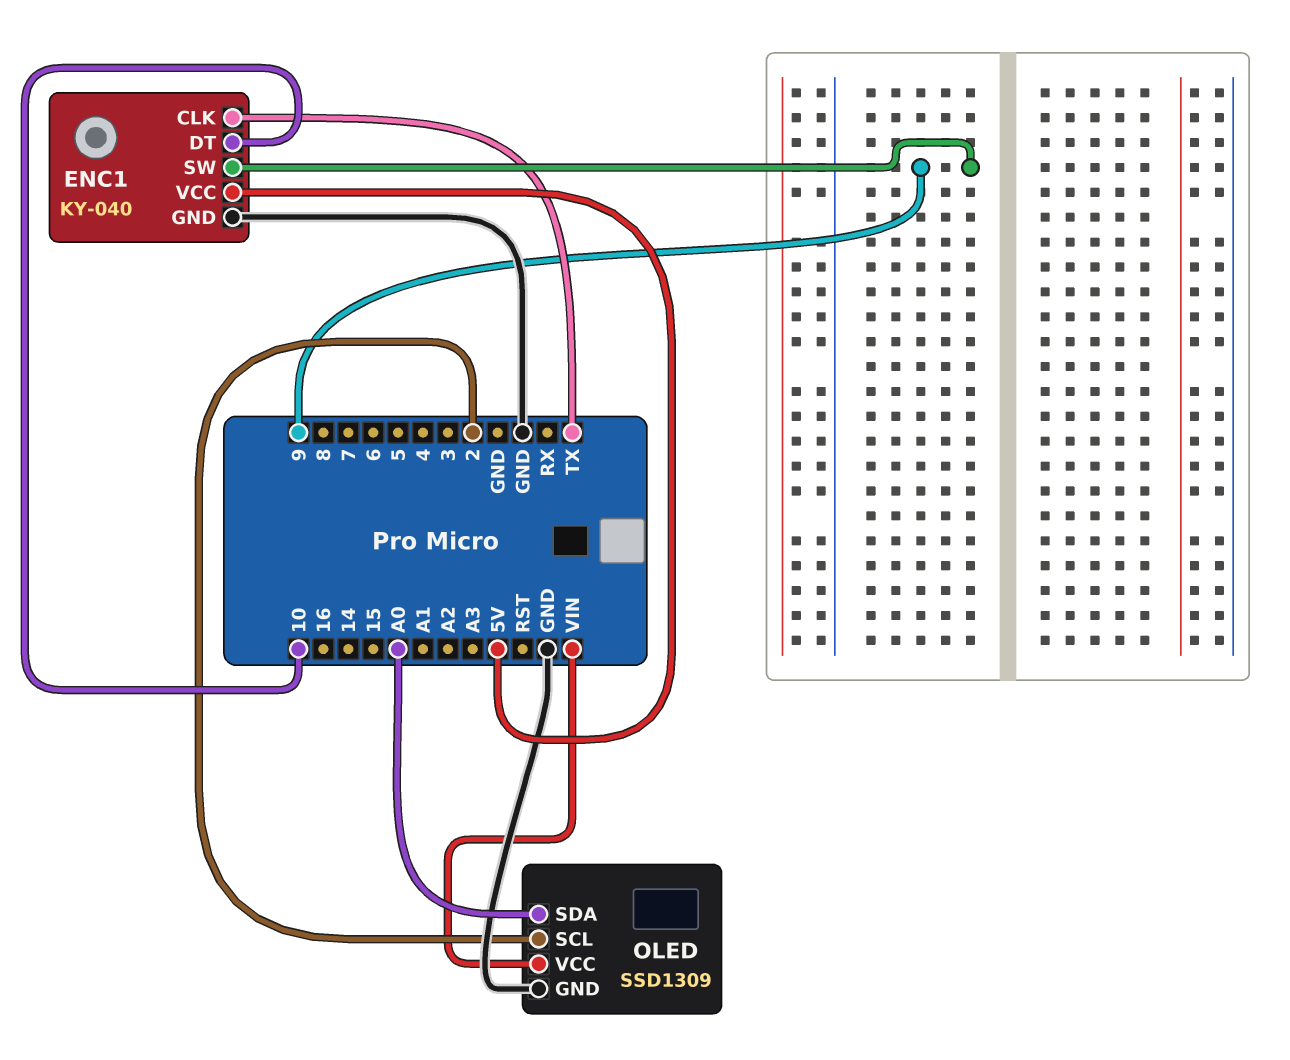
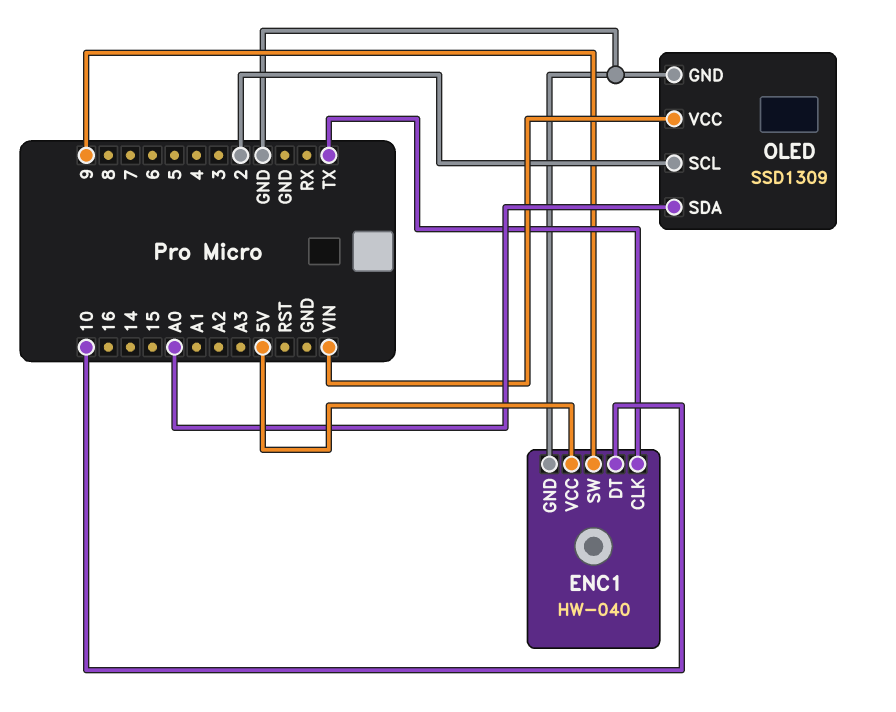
ENC1: KY-040 -> HW-040

